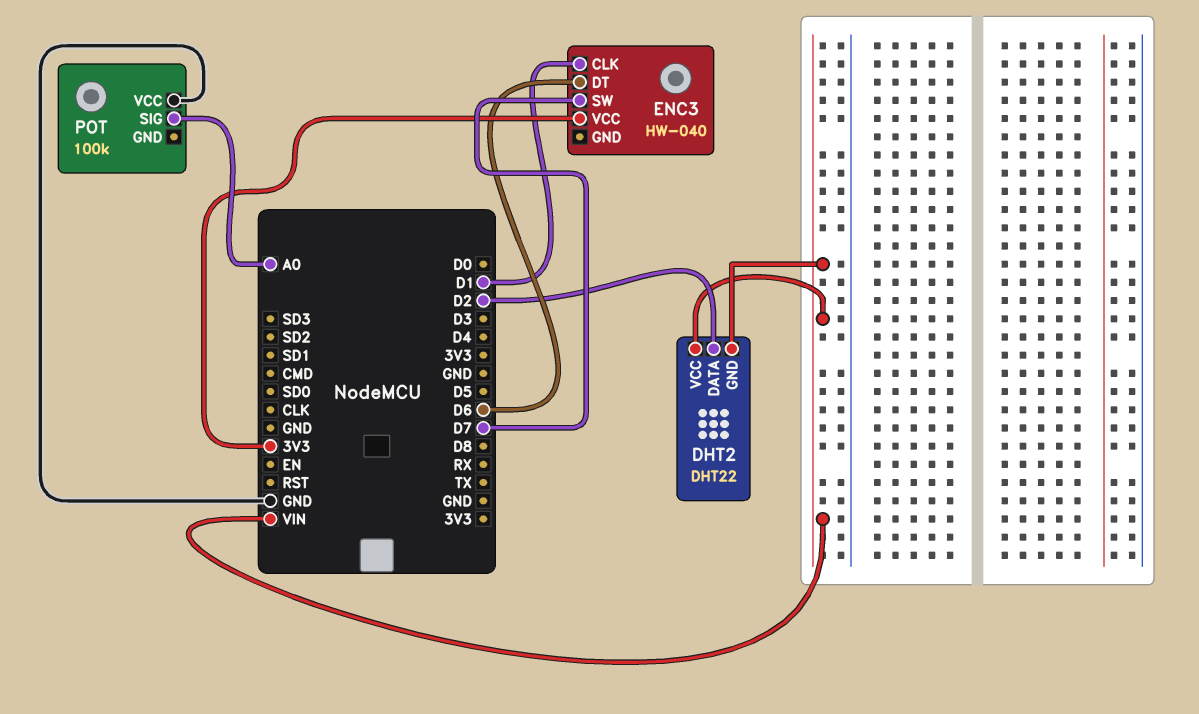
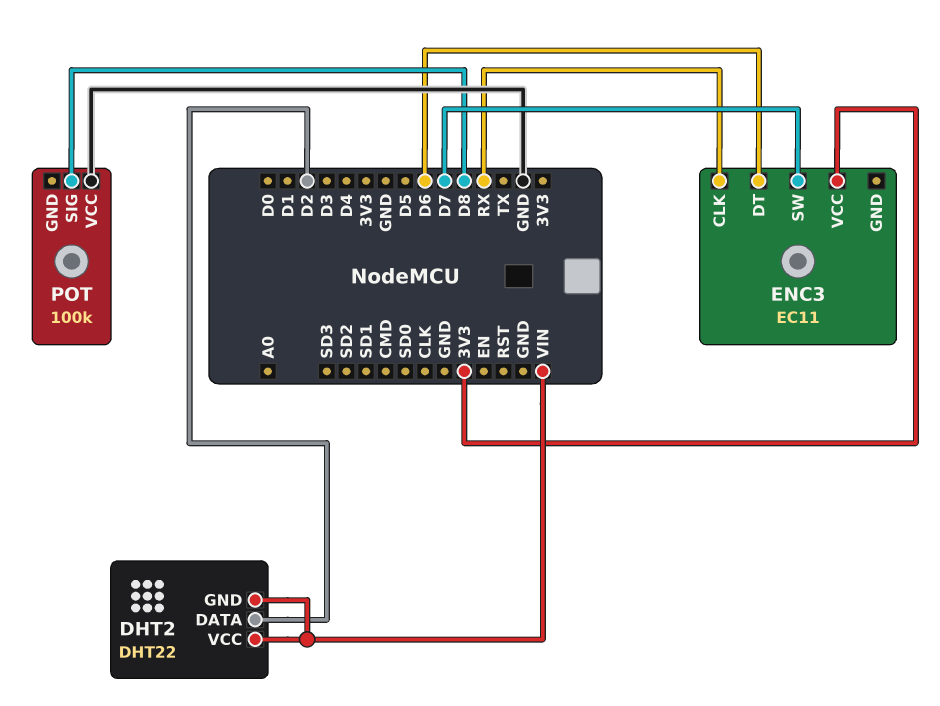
ENC3: HW-040 -> EC11
ENC3 pin CLK: D1 -> RX
POT pin SIG: A0 -> D8

